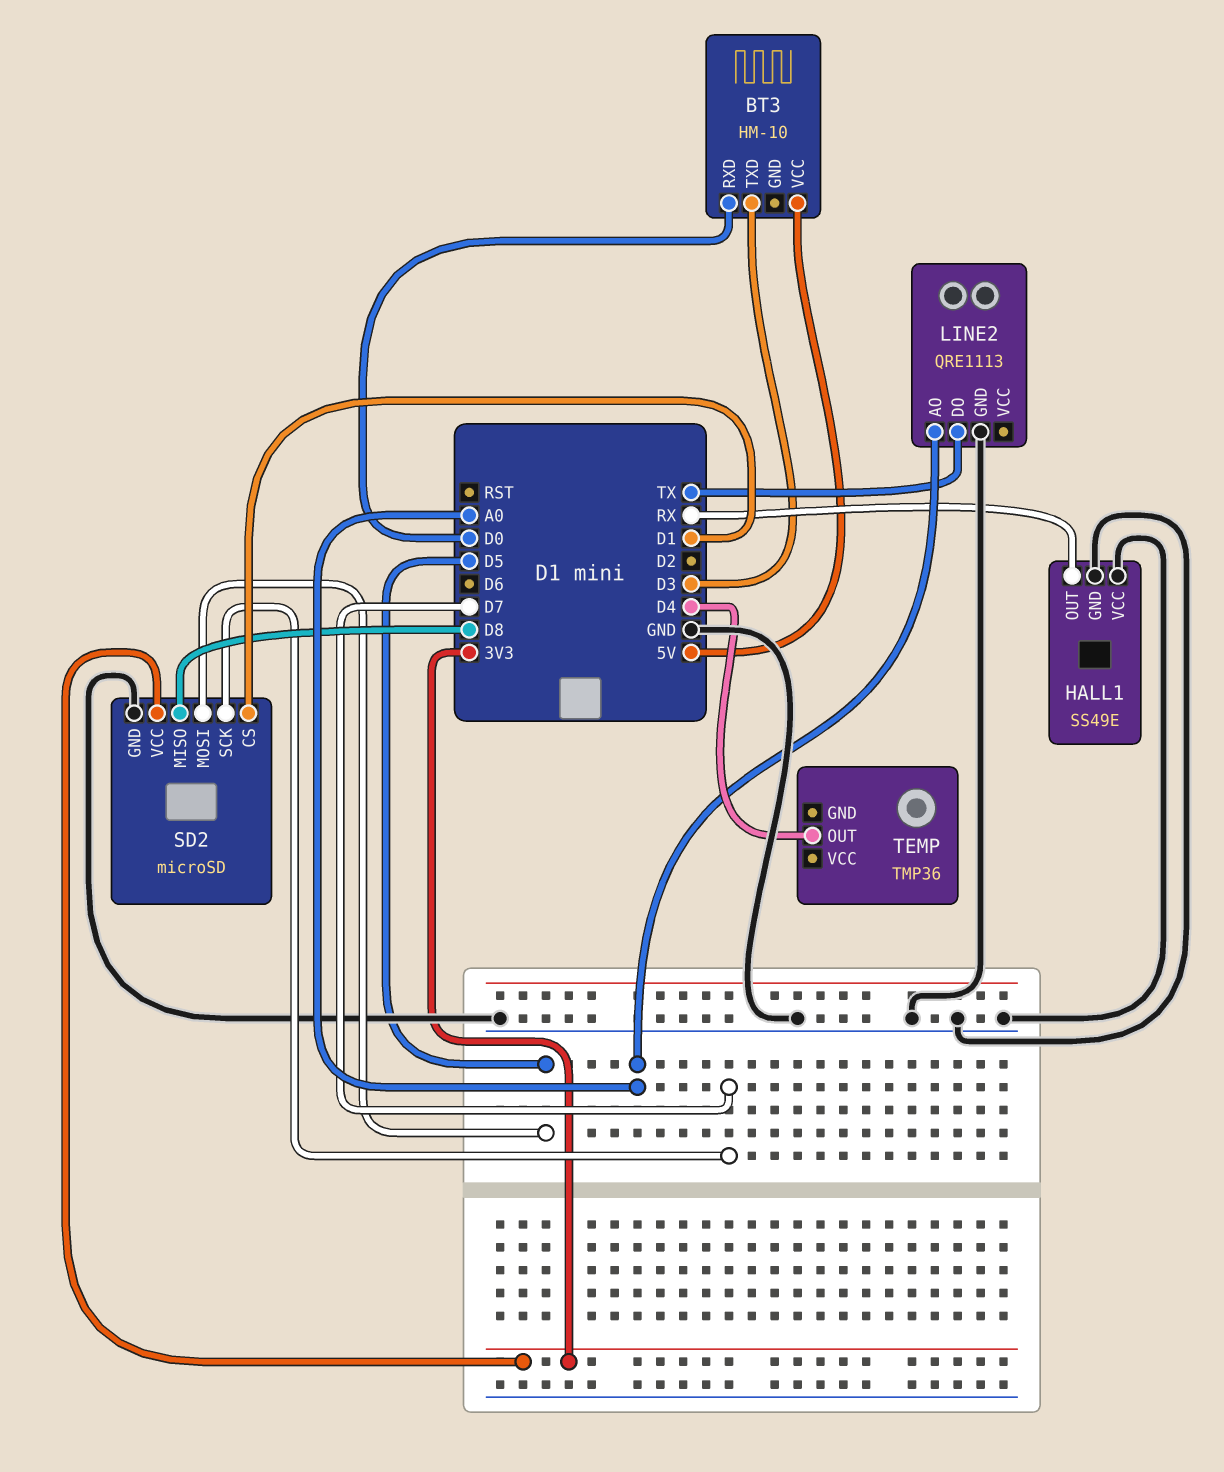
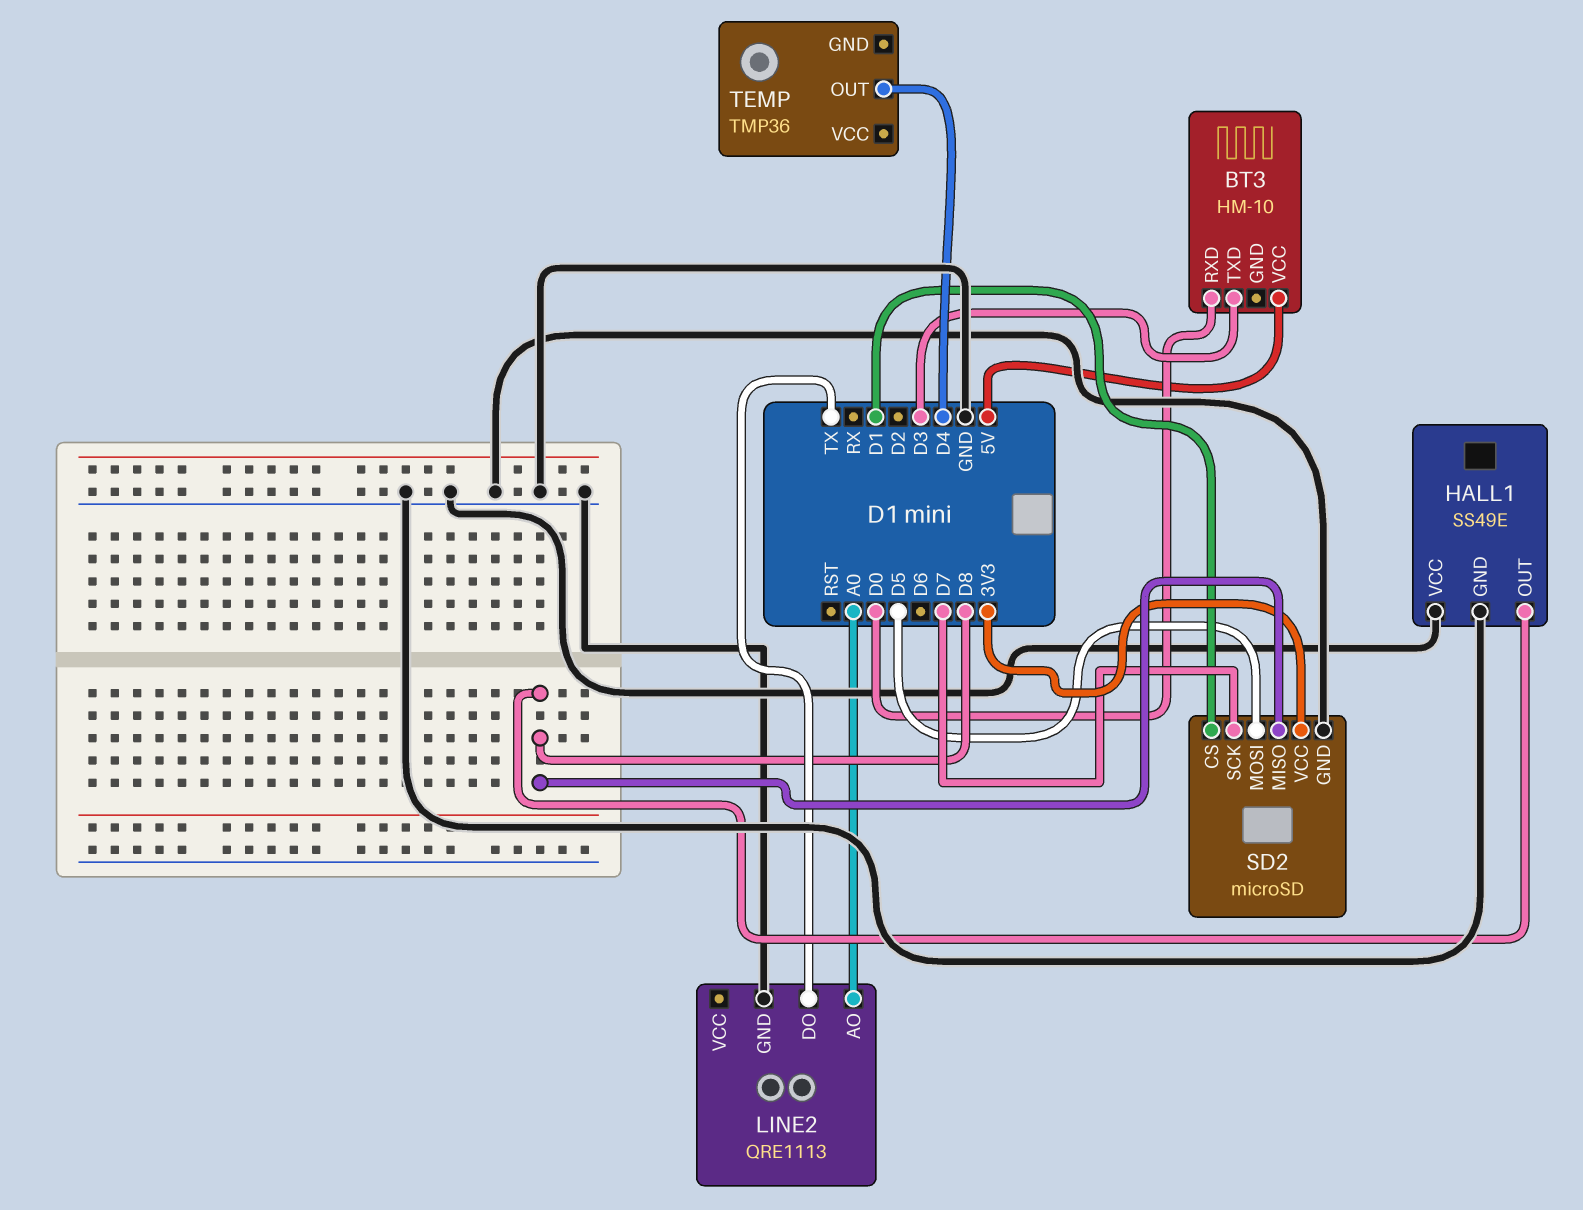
HALL1 pin OUT: RX -> D8

